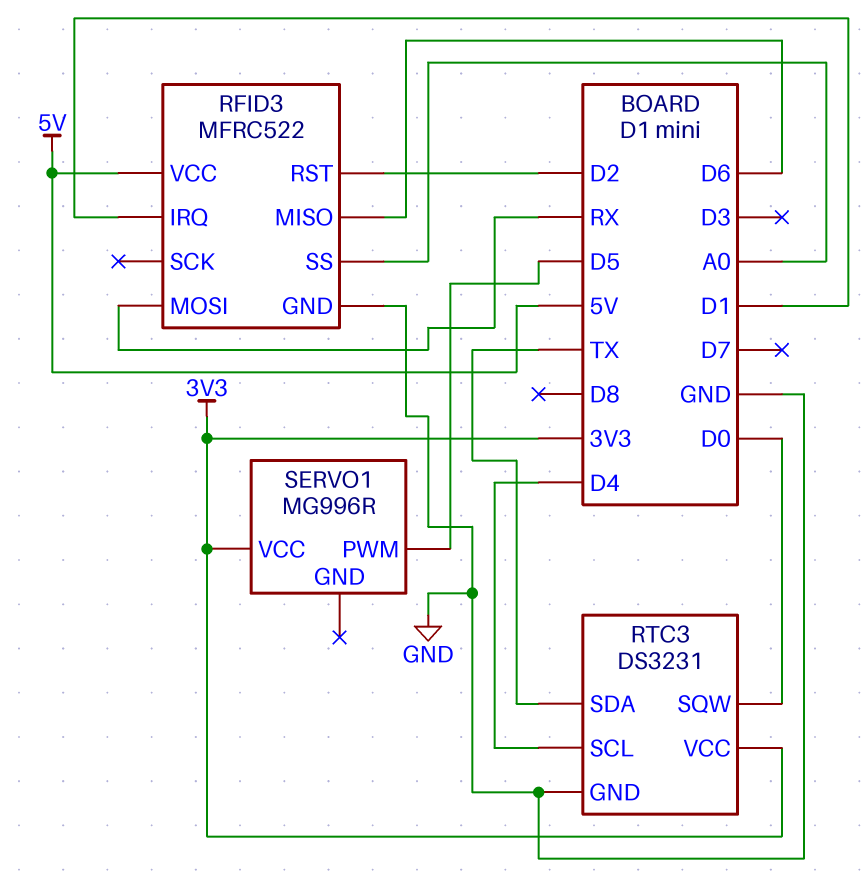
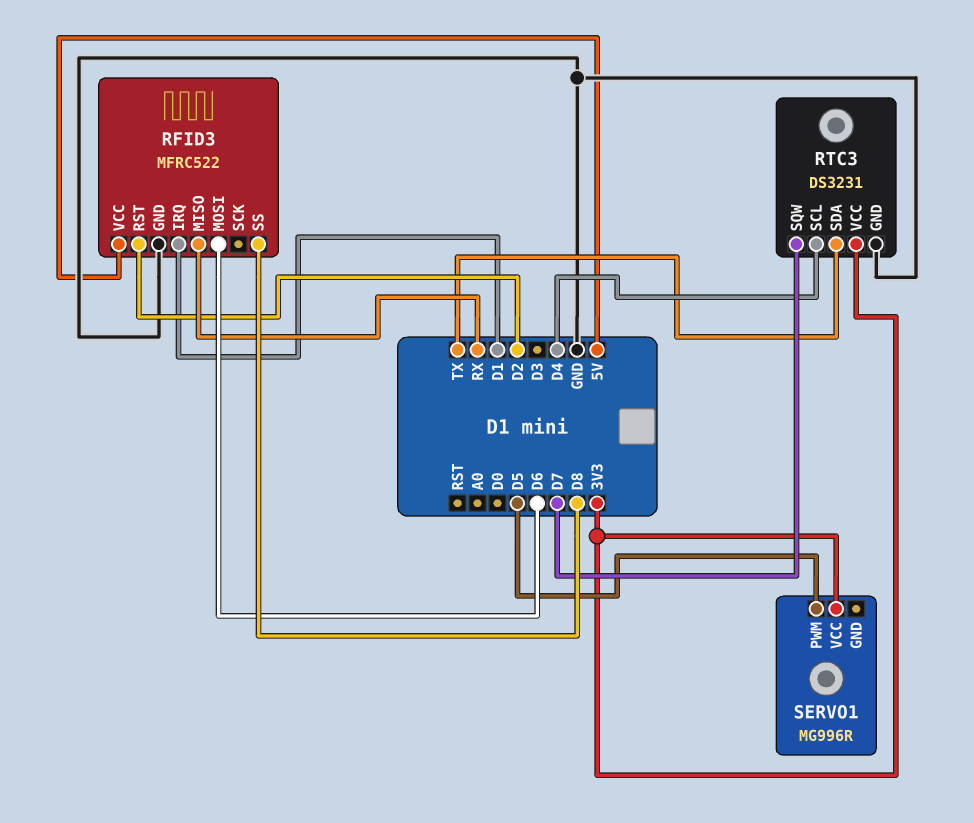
RFID3 pin MISO: D6 -> RX
RFID3 pin MOSI: RX -> D6
RFID3 pin SS: A0 -> D8
RTC3 pin SQW: D0 -> D7

